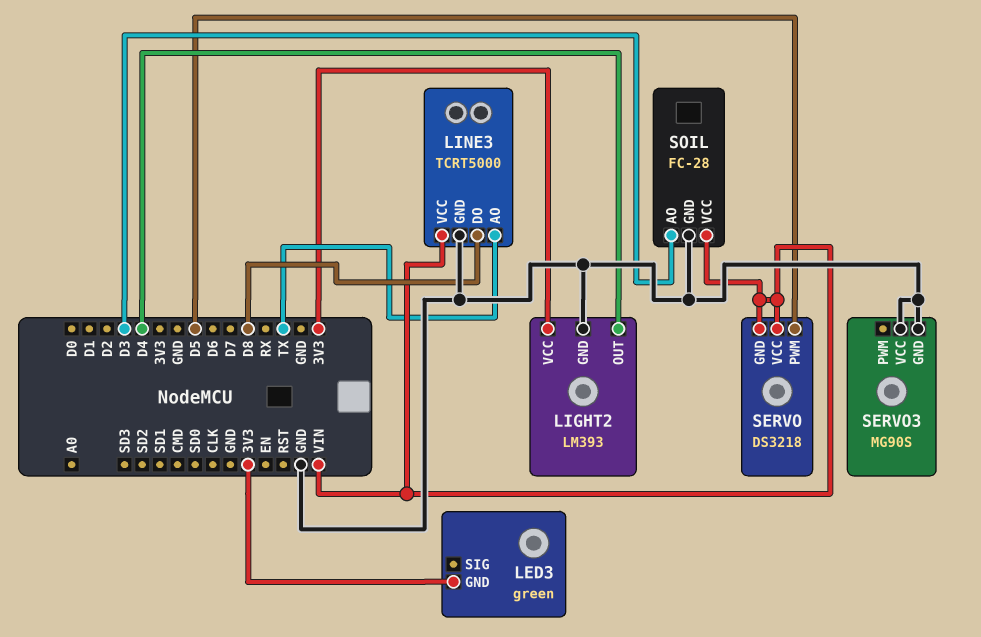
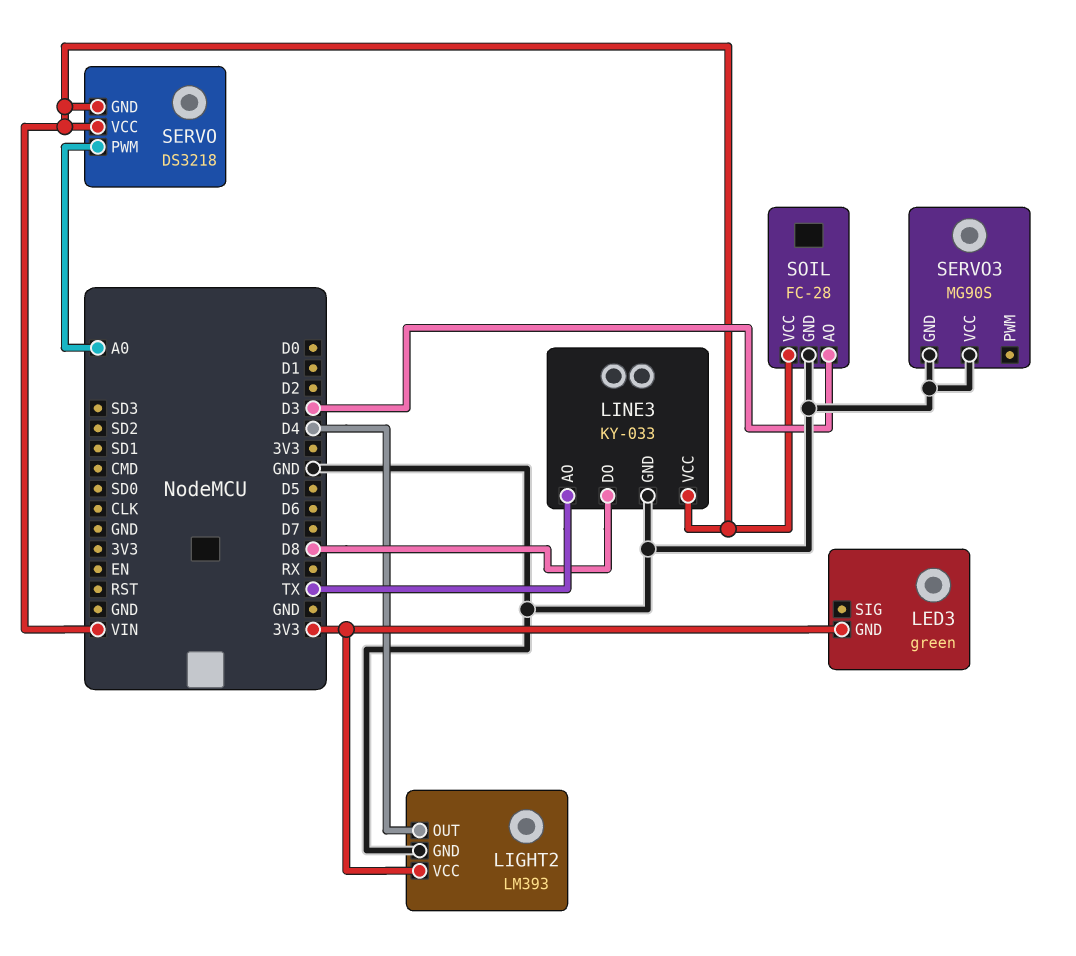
LINE3: TCRT5000 -> KY-033
SERVO pin PWM: D5 -> A0

